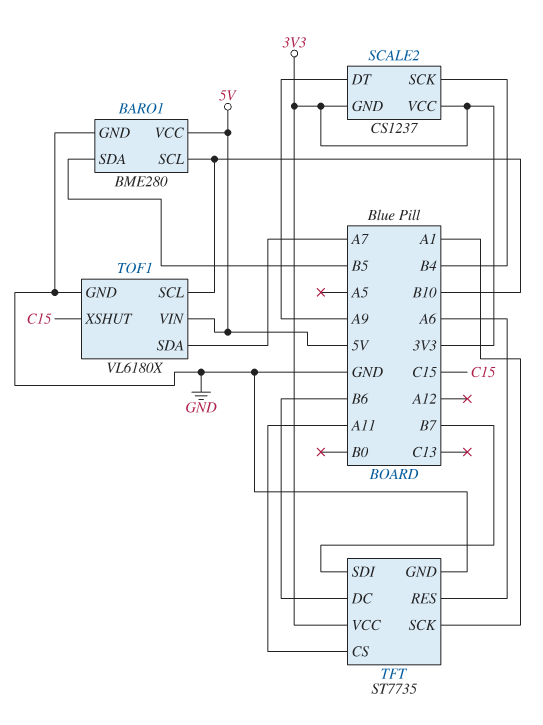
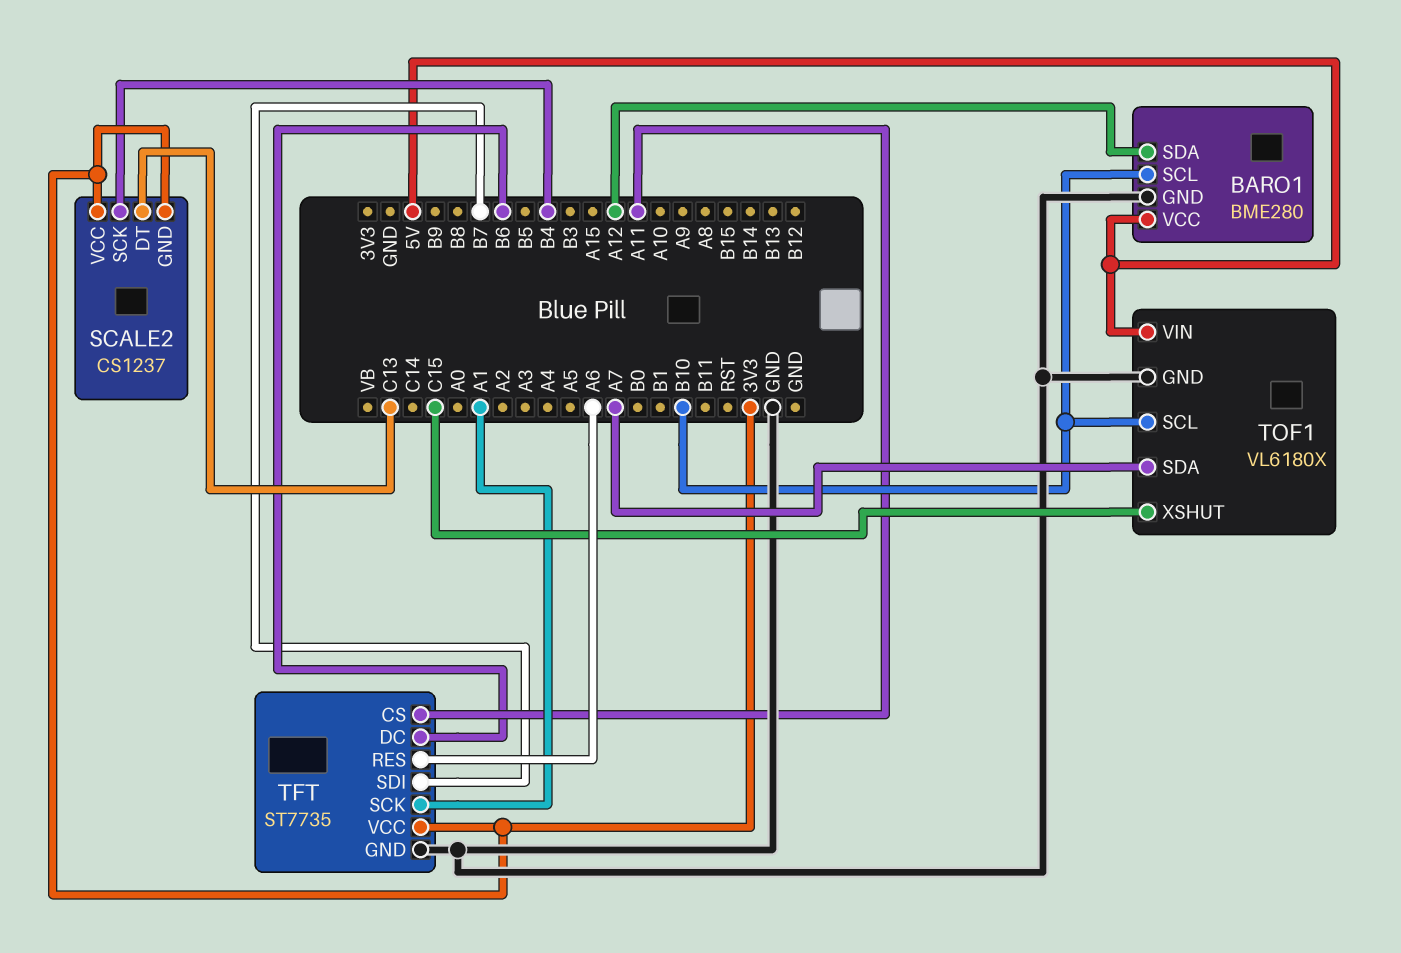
BARO1 pin SDA: B5 -> A12
SCALE2 pin DT: A9 -> C13

